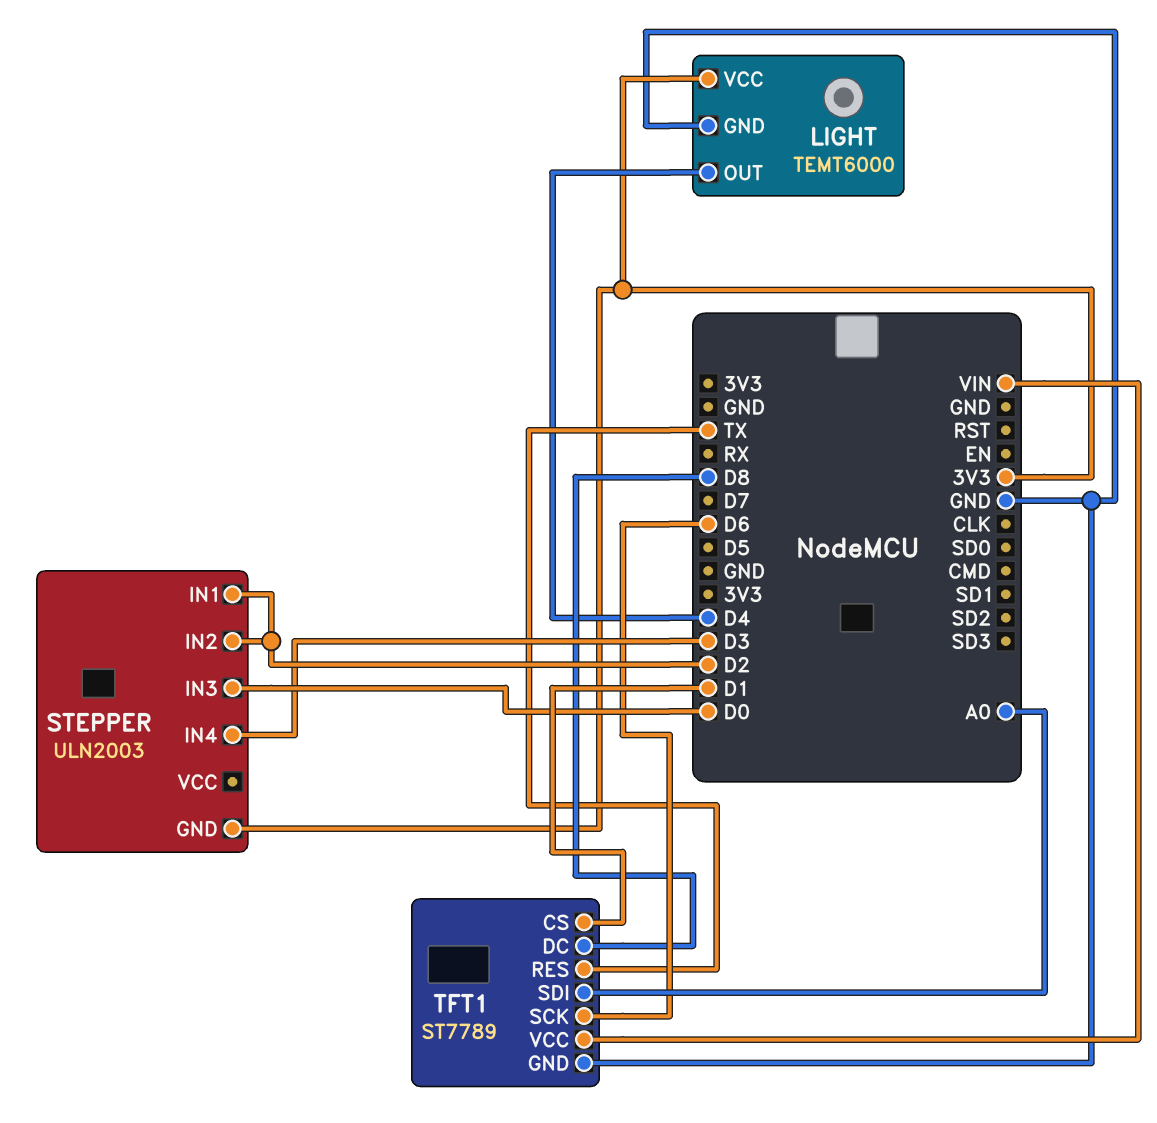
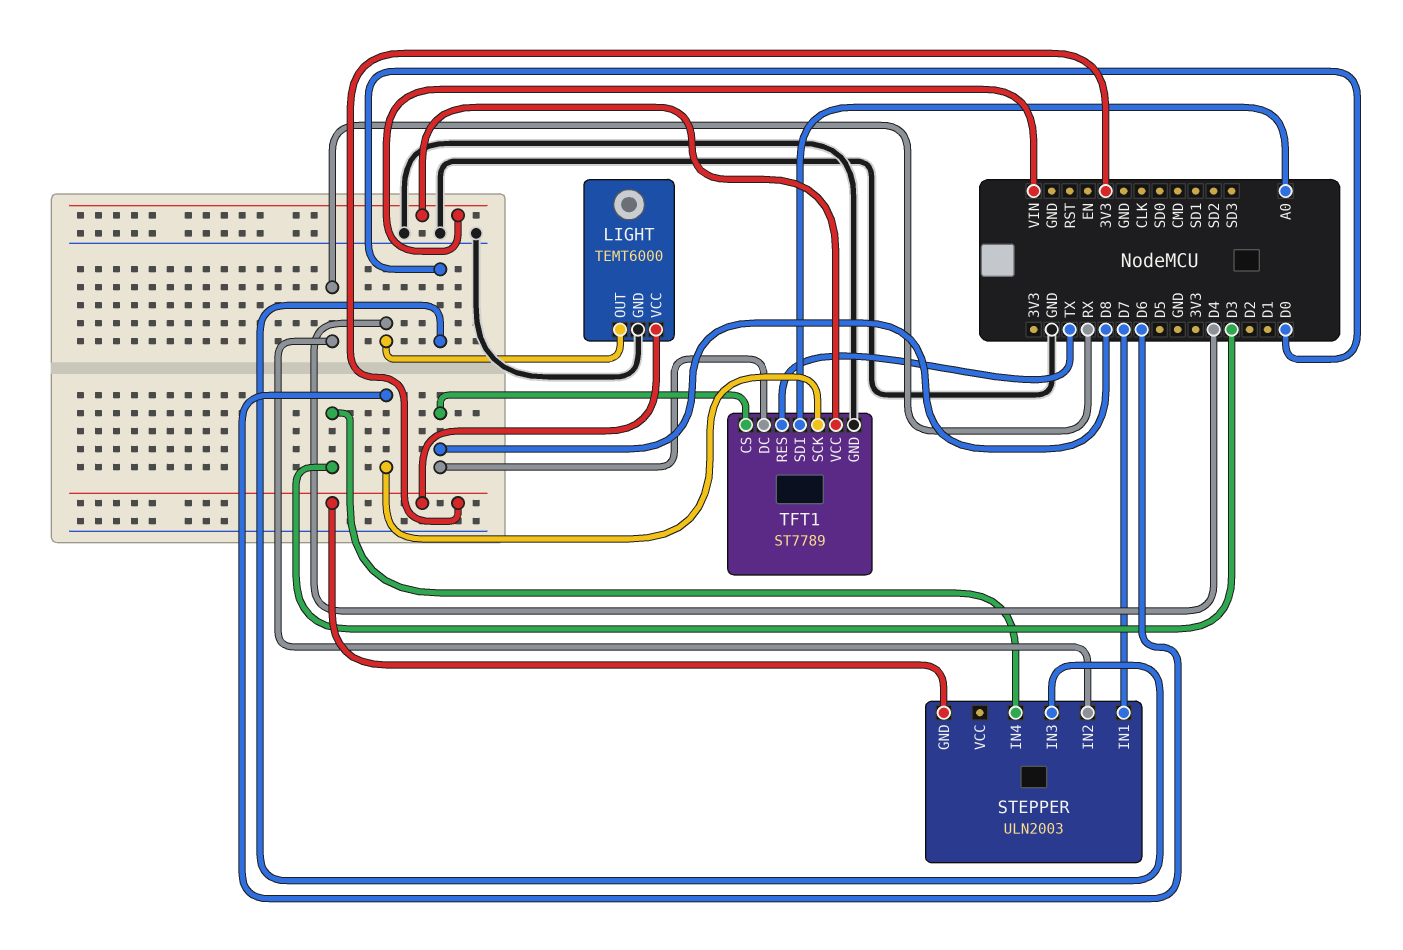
STEPPER pin IN1: D2 -> D7
STEPPER pin IN2: D2 -> RX
TFT1 pin CS: D1 -> D8

